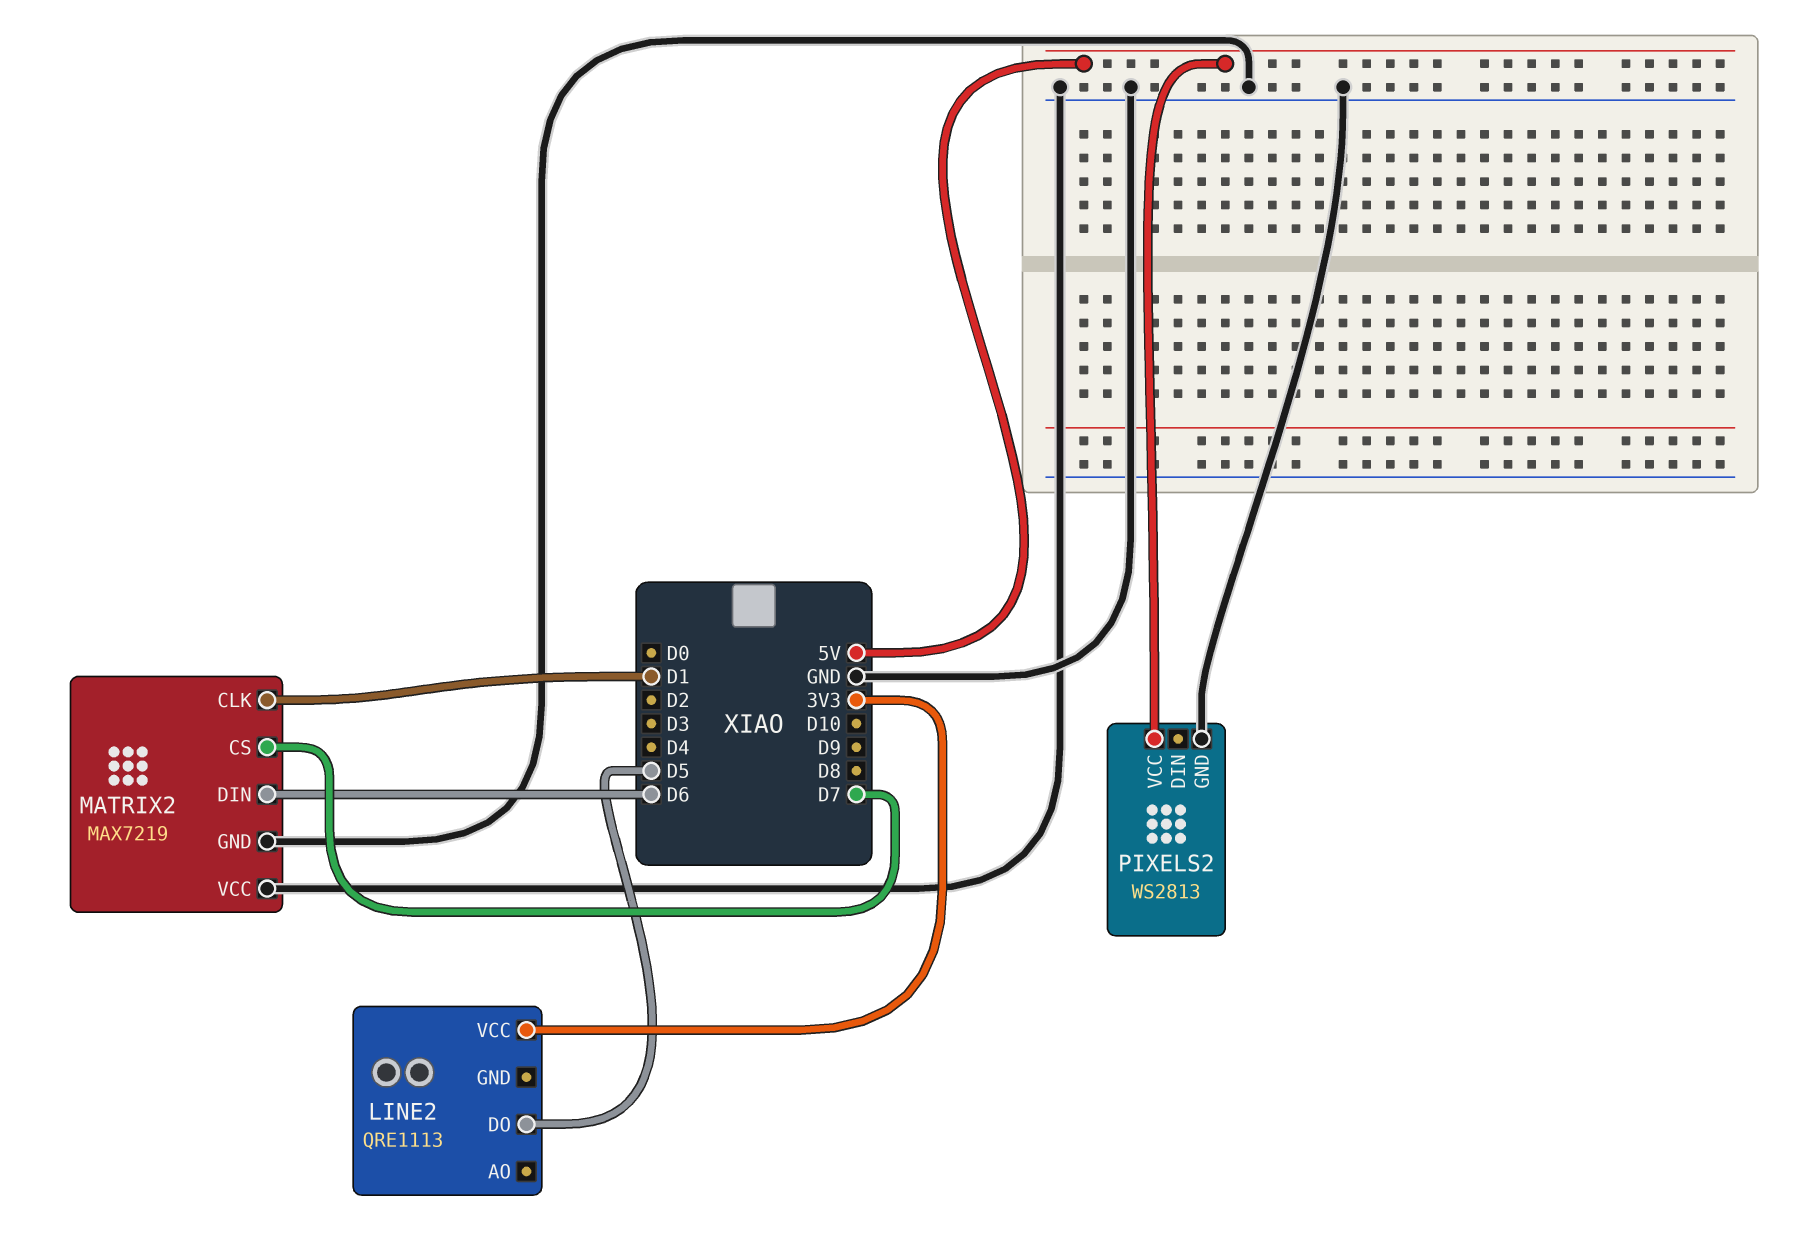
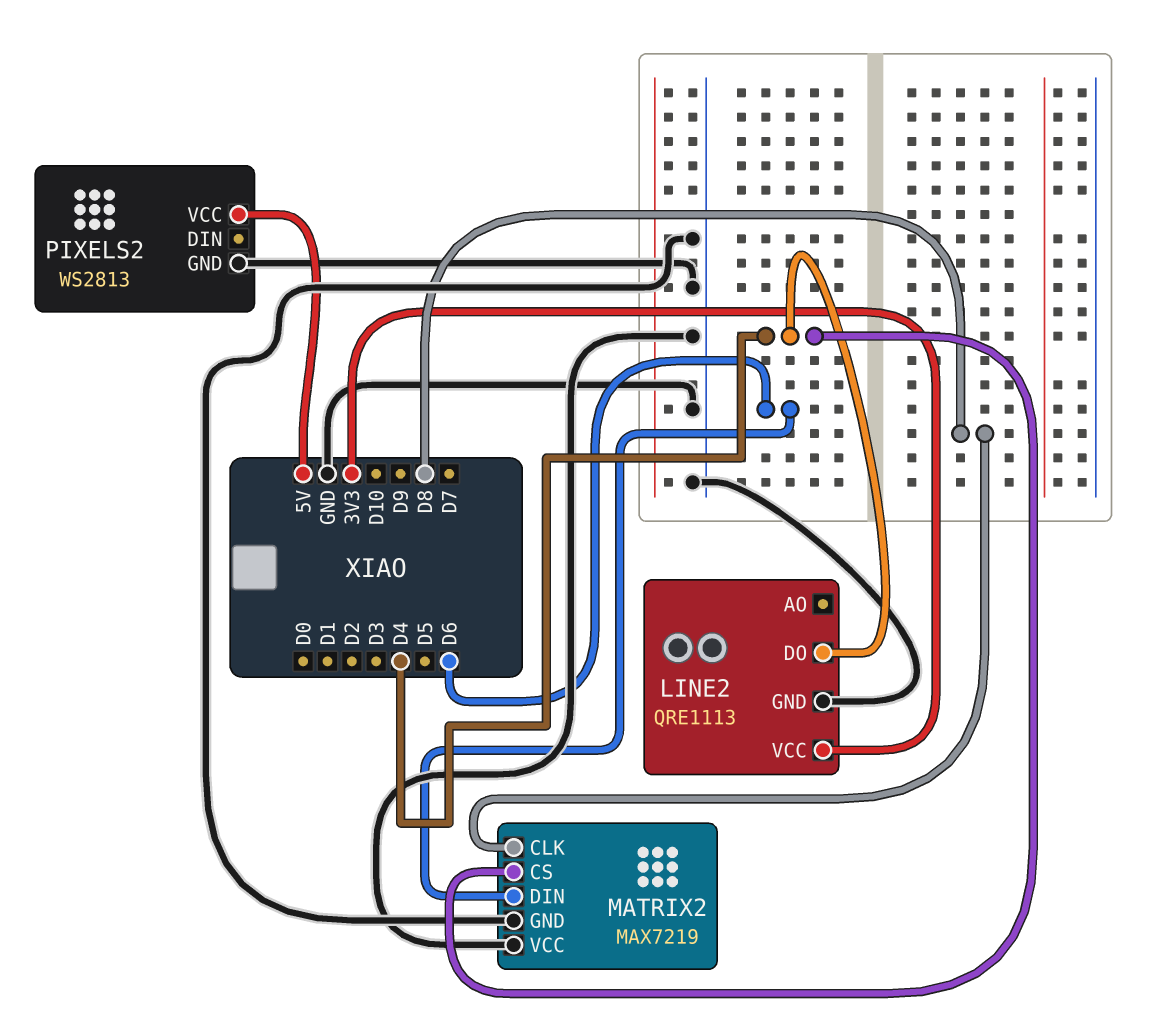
LINE2 pin DO: D5 -> D4
LINE2 pin GND: none -> GND
MATRIX2 pin CLK: D1 -> D8
MATRIX2 pin CS: D7 -> D4

